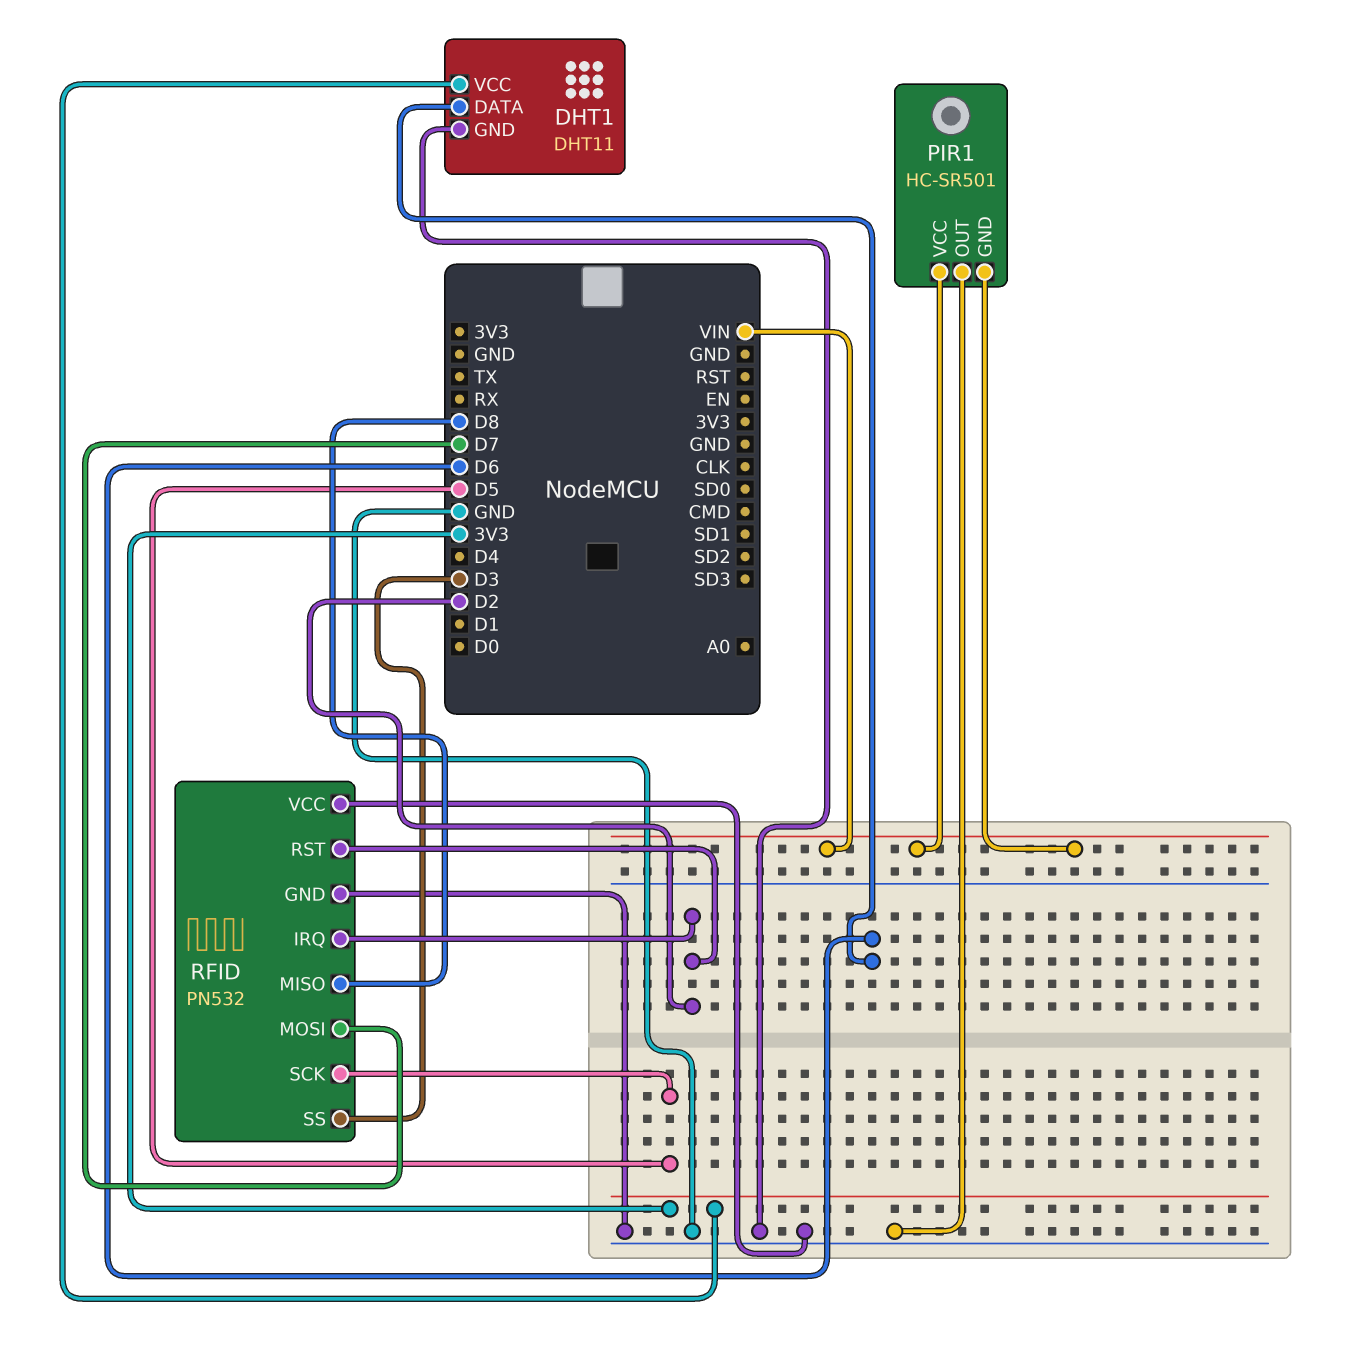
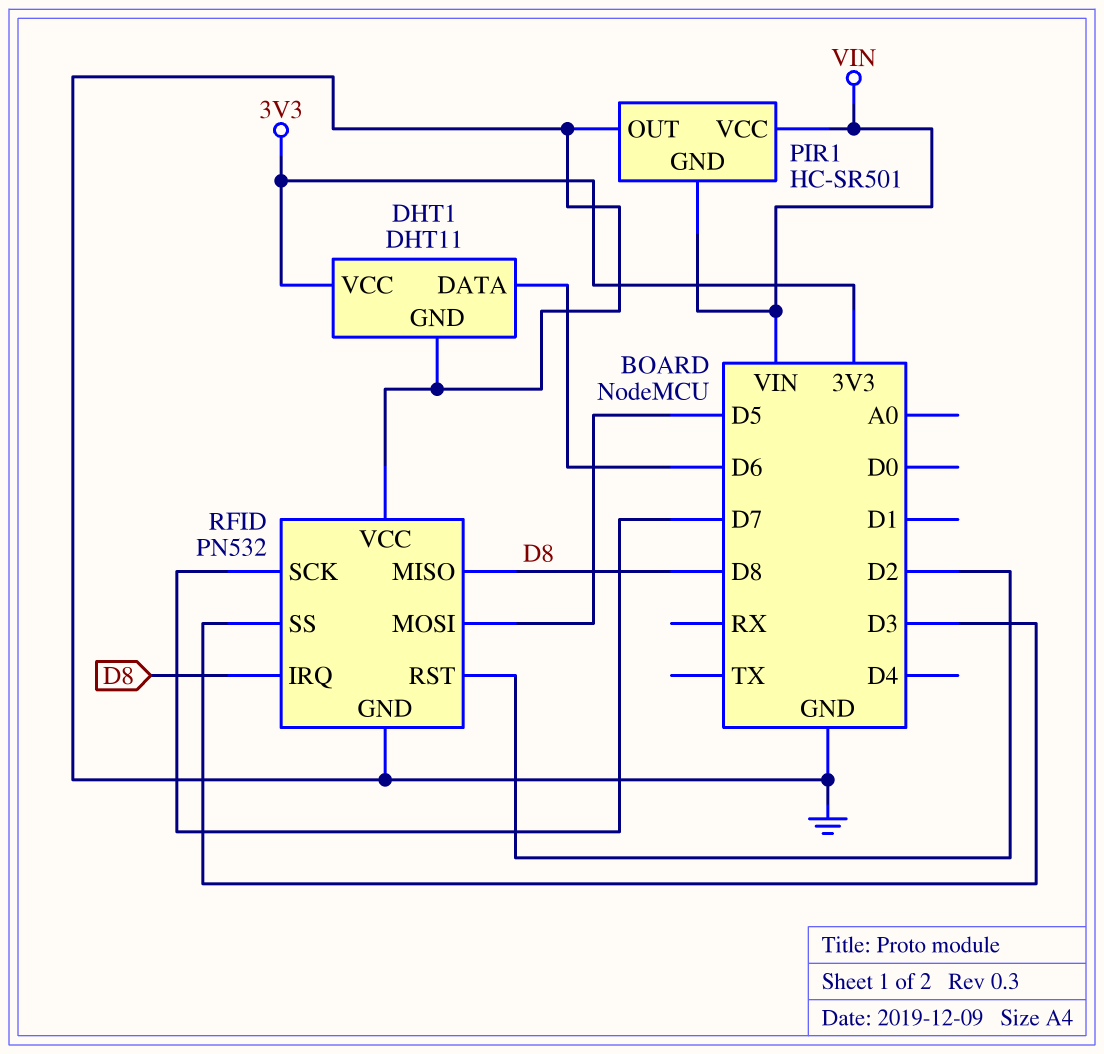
RFID pin IRQ: D2 -> D8
RFID pin MOSI: D7 -> D5
RFID pin SCK: D5 -> D7

